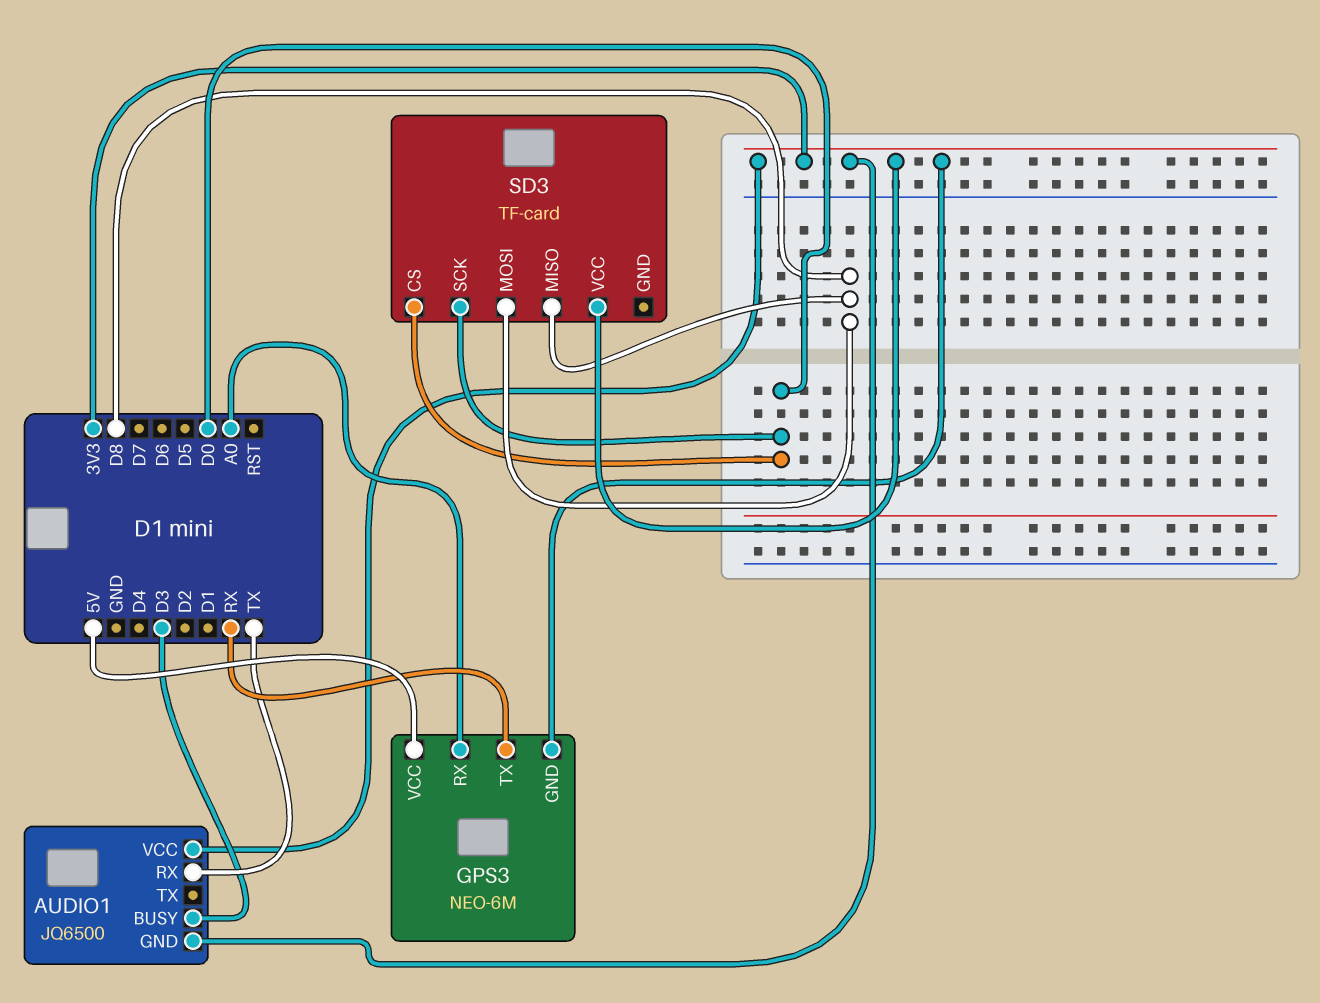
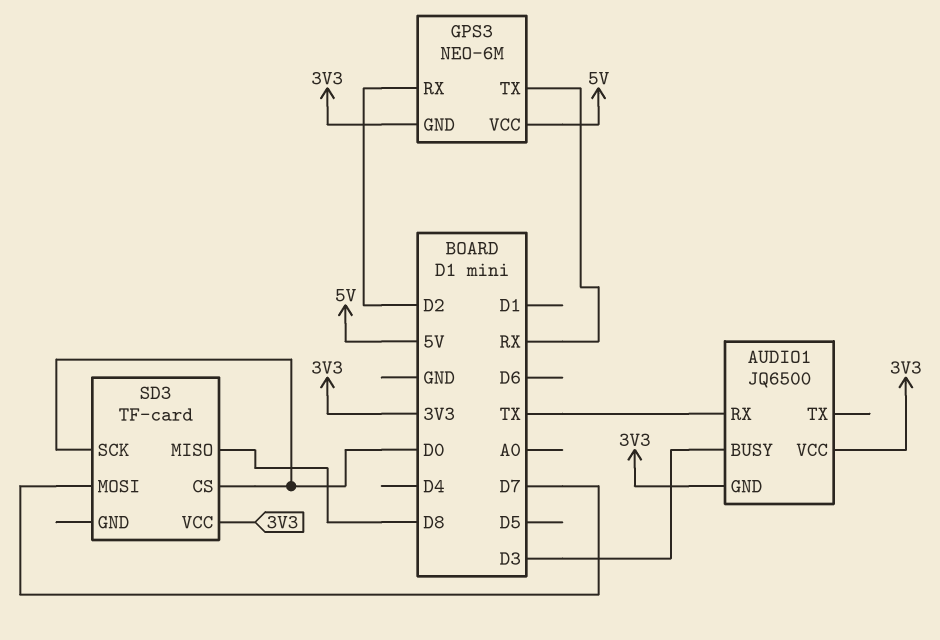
GPS3 pin RX: A0 -> D2
SD3 pin MOSI: D8 -> D7

